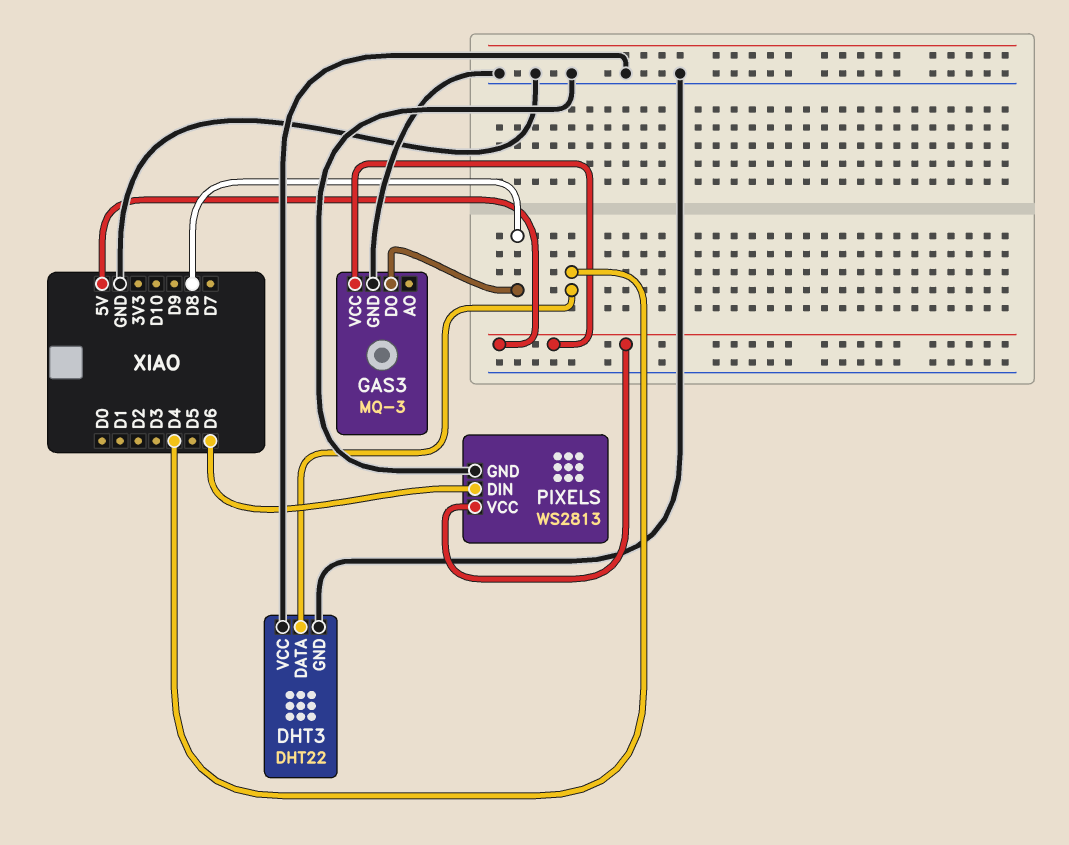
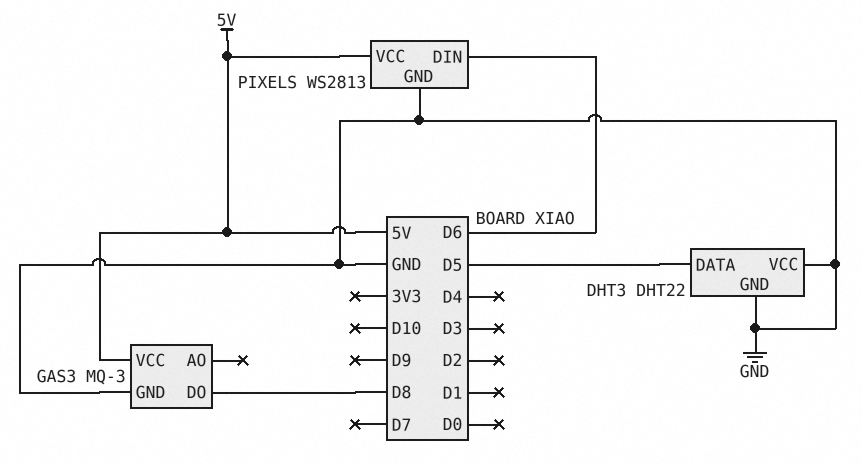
DHT3 pin DATA: D4 -> D5

